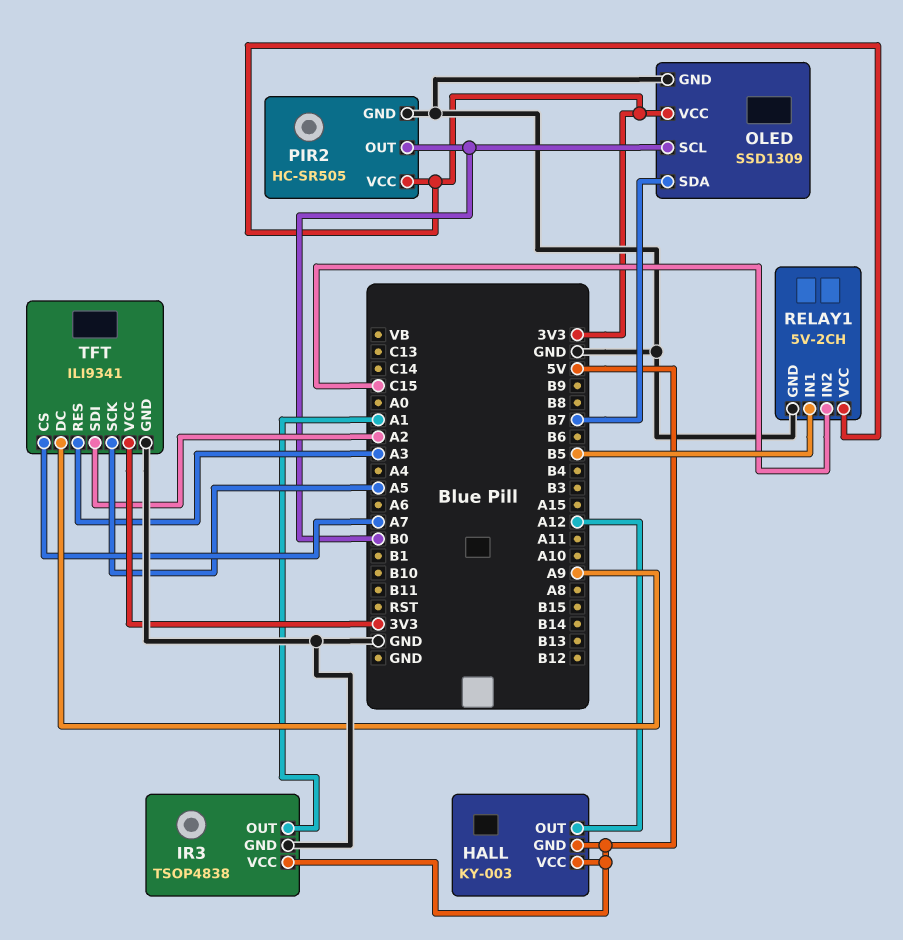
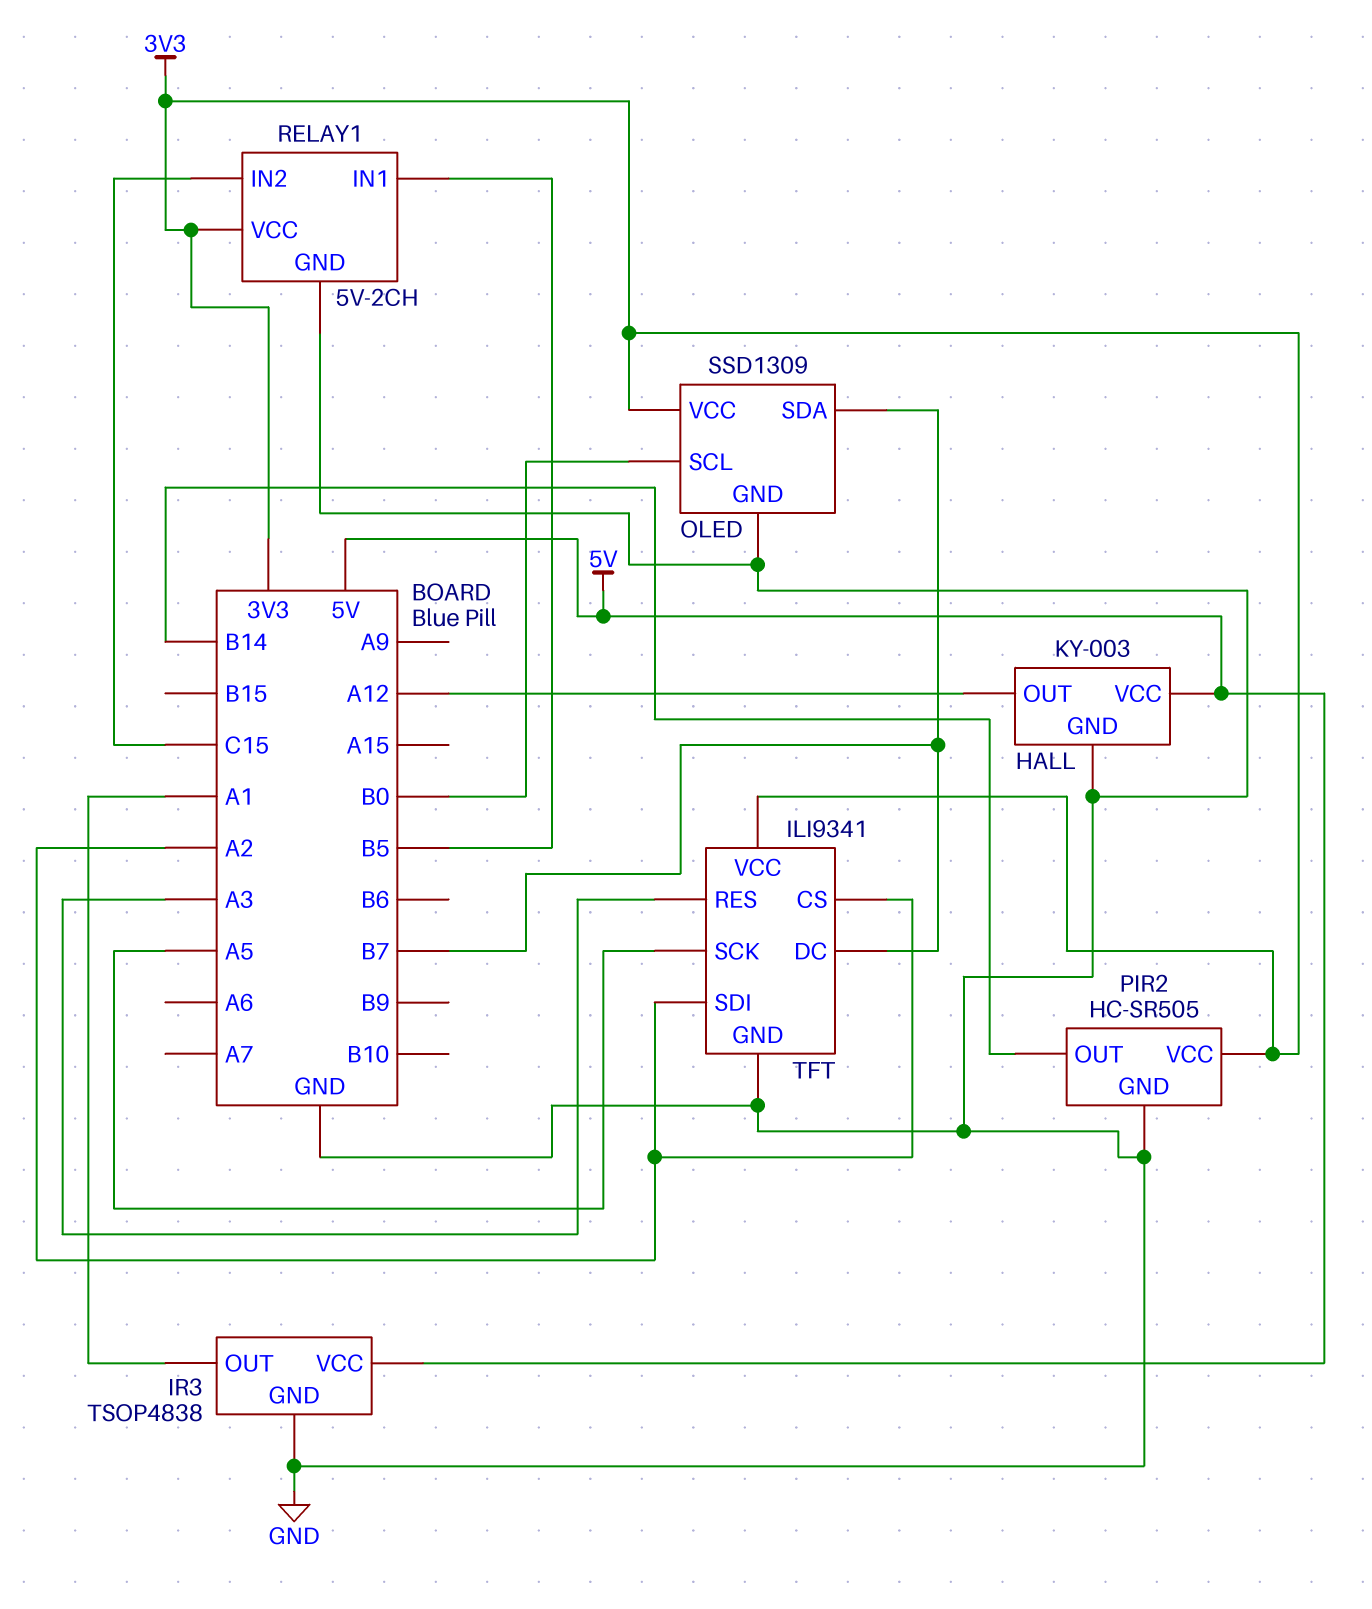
HALL pin GND: 5V -> GND
PIR2 pin OUT: B0 -> B14
TFT pin CS: A7 -> A2
TFT pin DC: A9 -> B7

